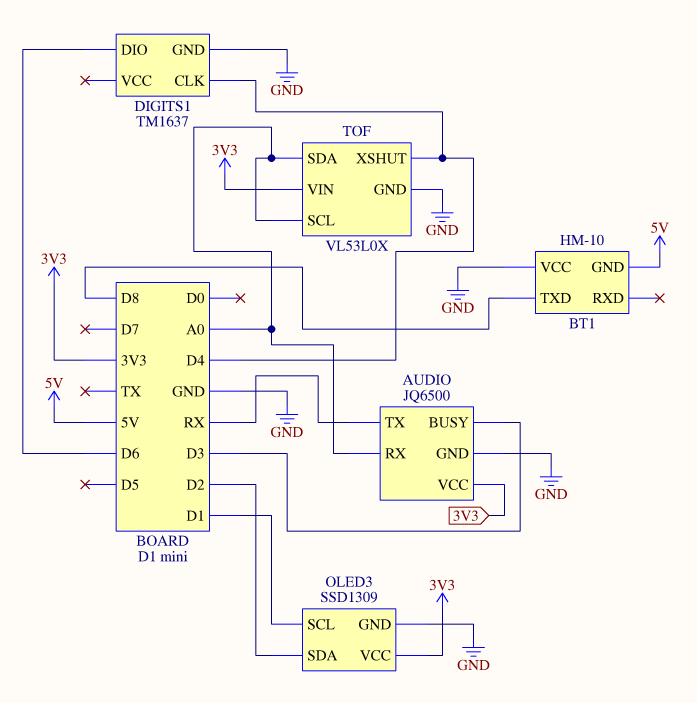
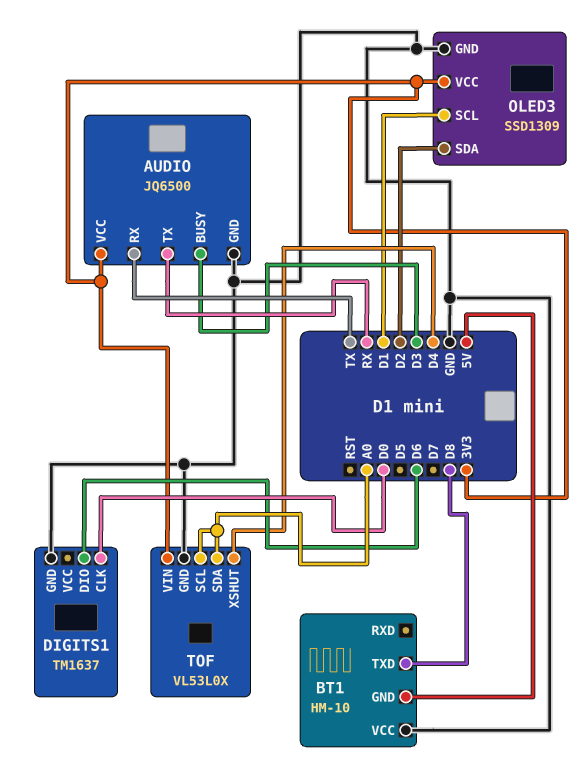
AUDIO pin RX: A0 -> TX
DIGITS1 pin CLK: D4 -> D0

